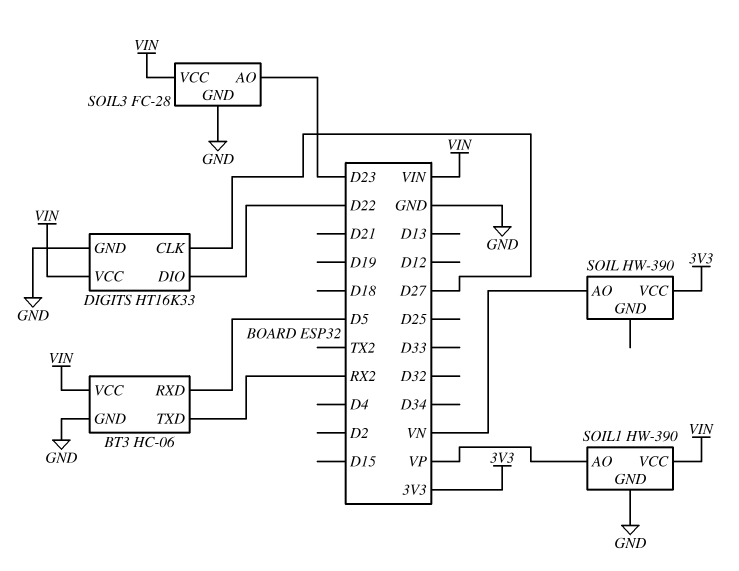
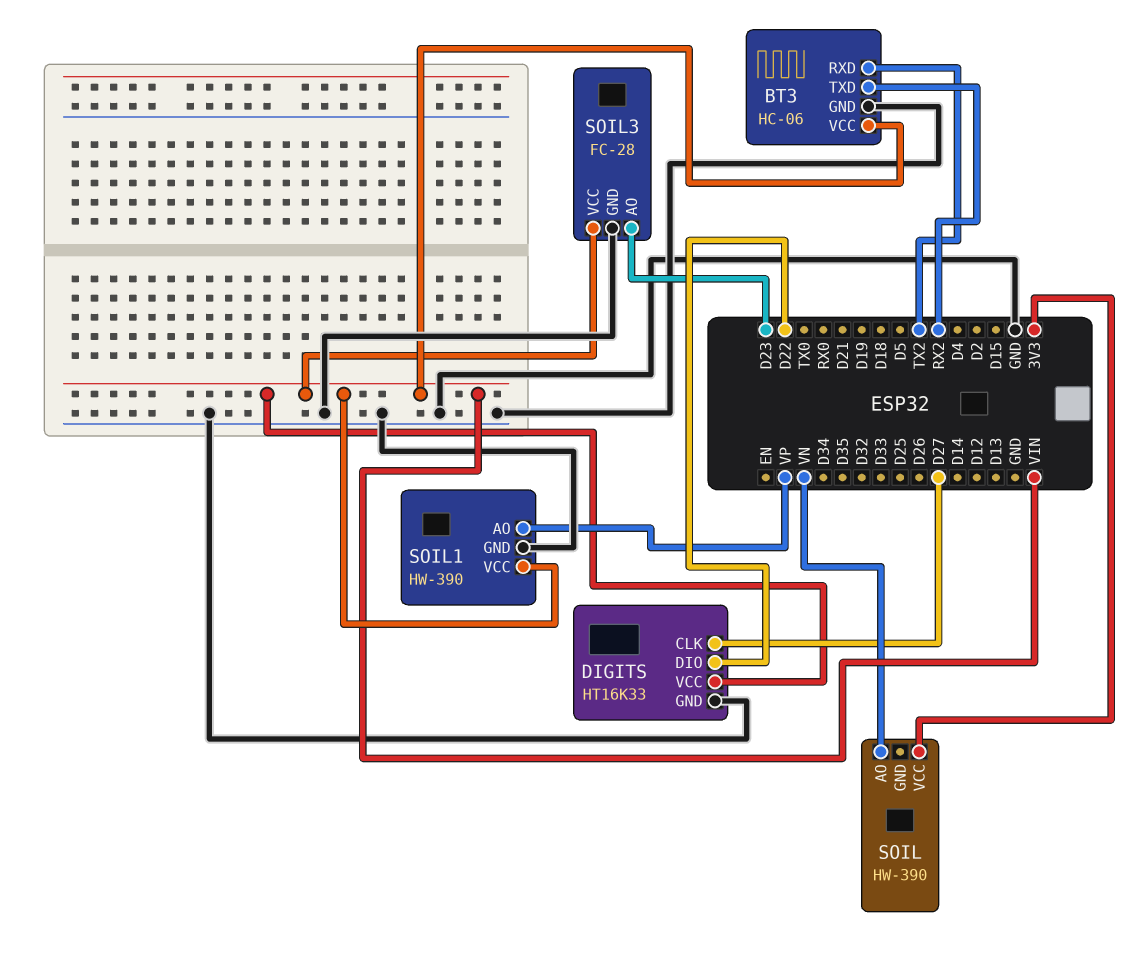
BT3 pin RXD: D5 -> TX2

